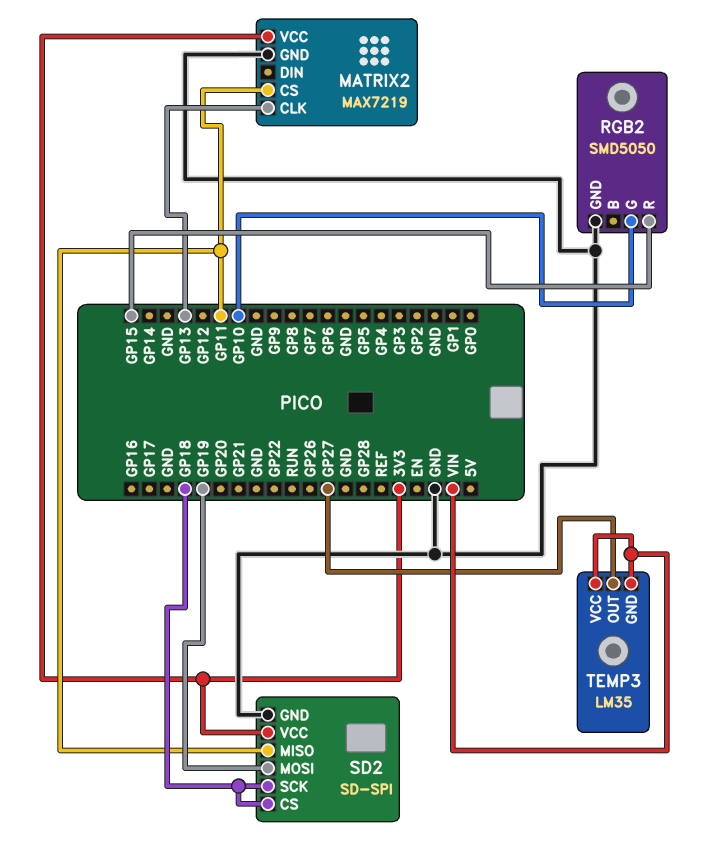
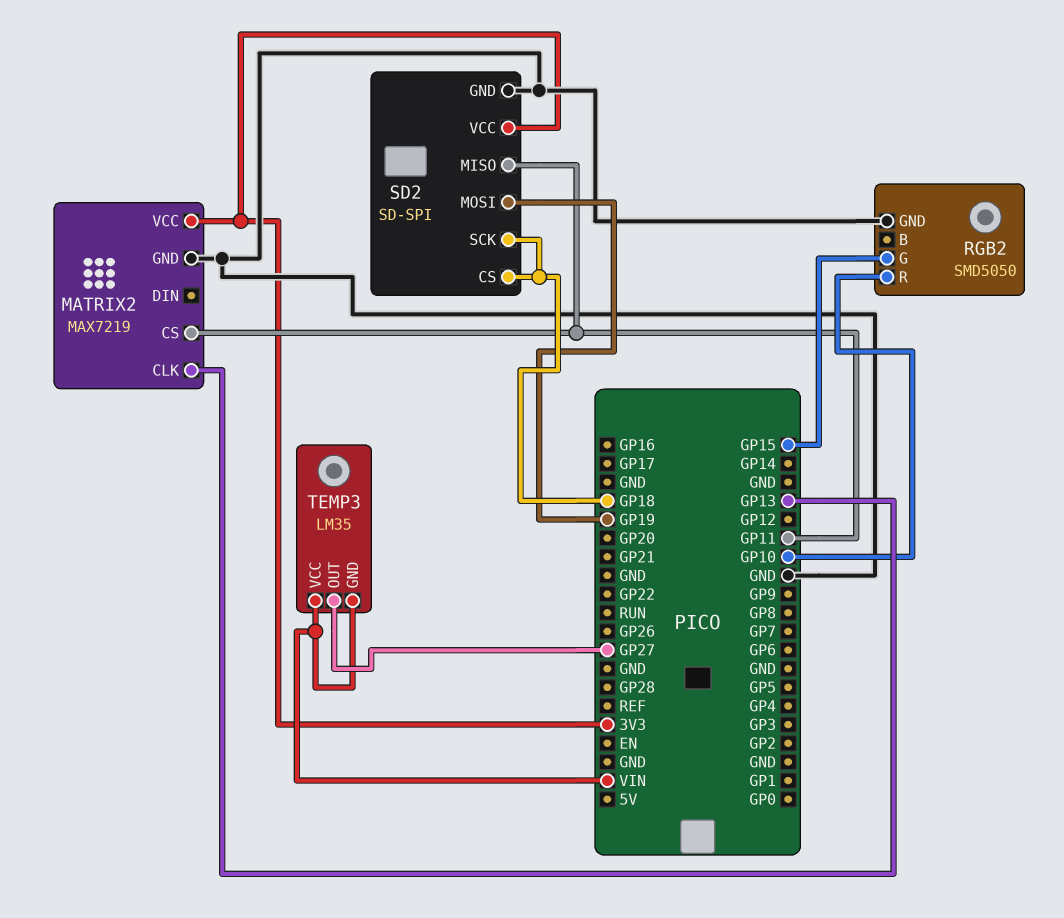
RGB2 pin G: GP10 -> GP15
RGB2 pin R: GP15 -> GP10

